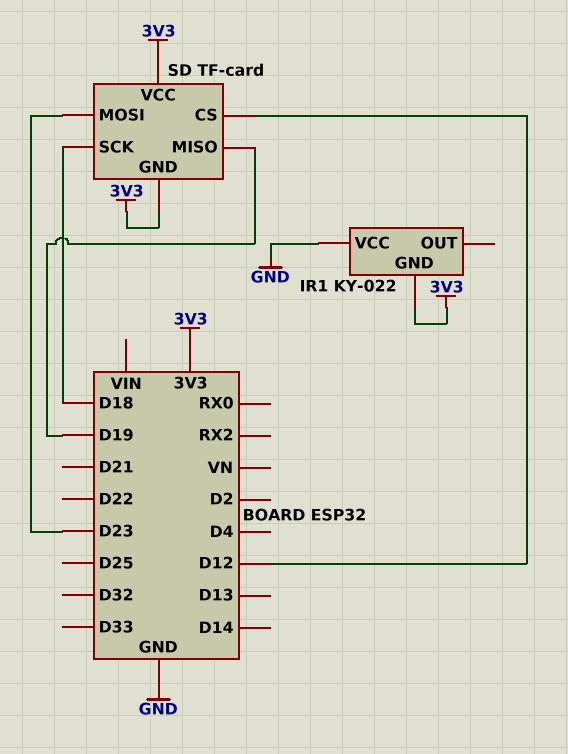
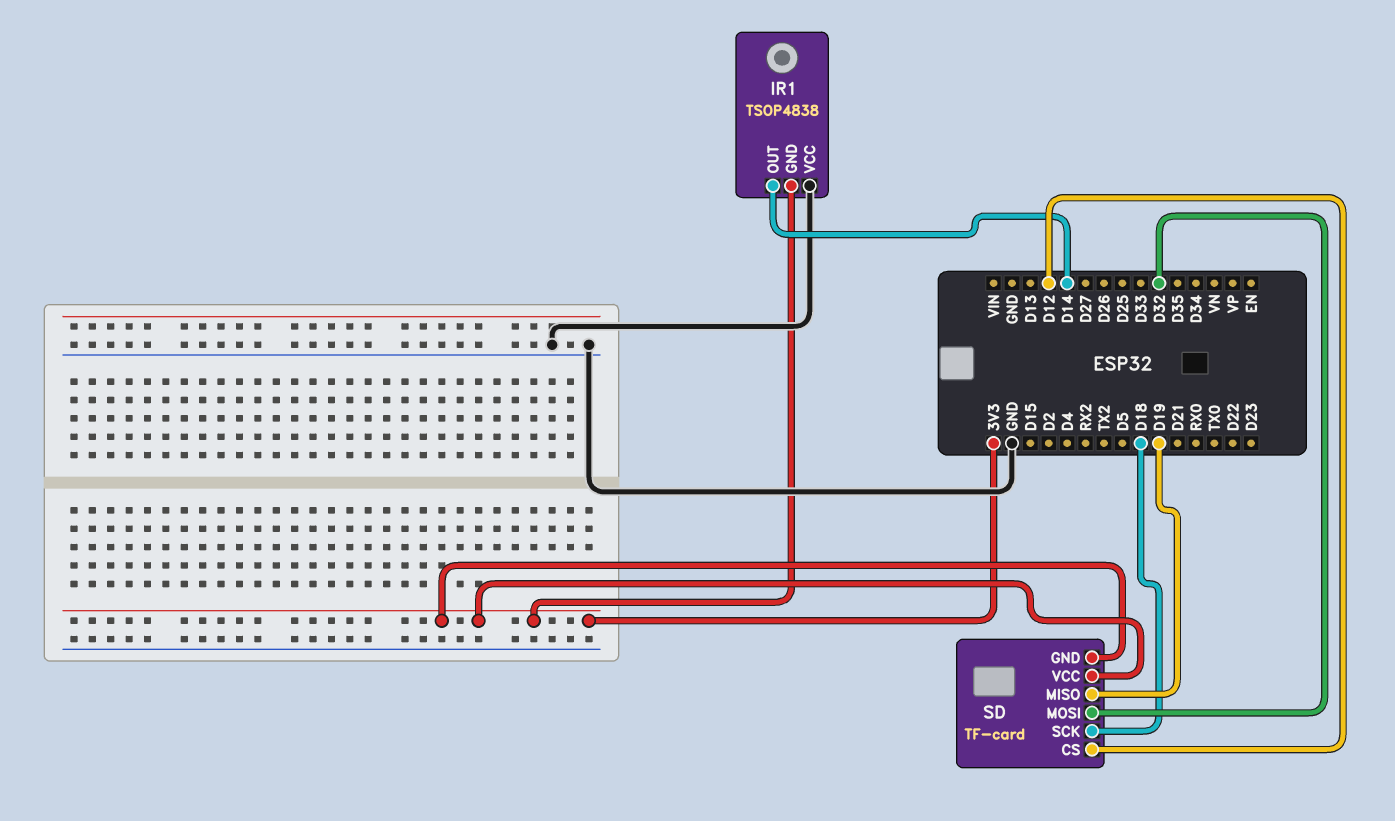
IR1: KY-022 -> TSOP4838
IR1 pin OUT: none -> D14
SD pin MOSI: D23 -> D32

